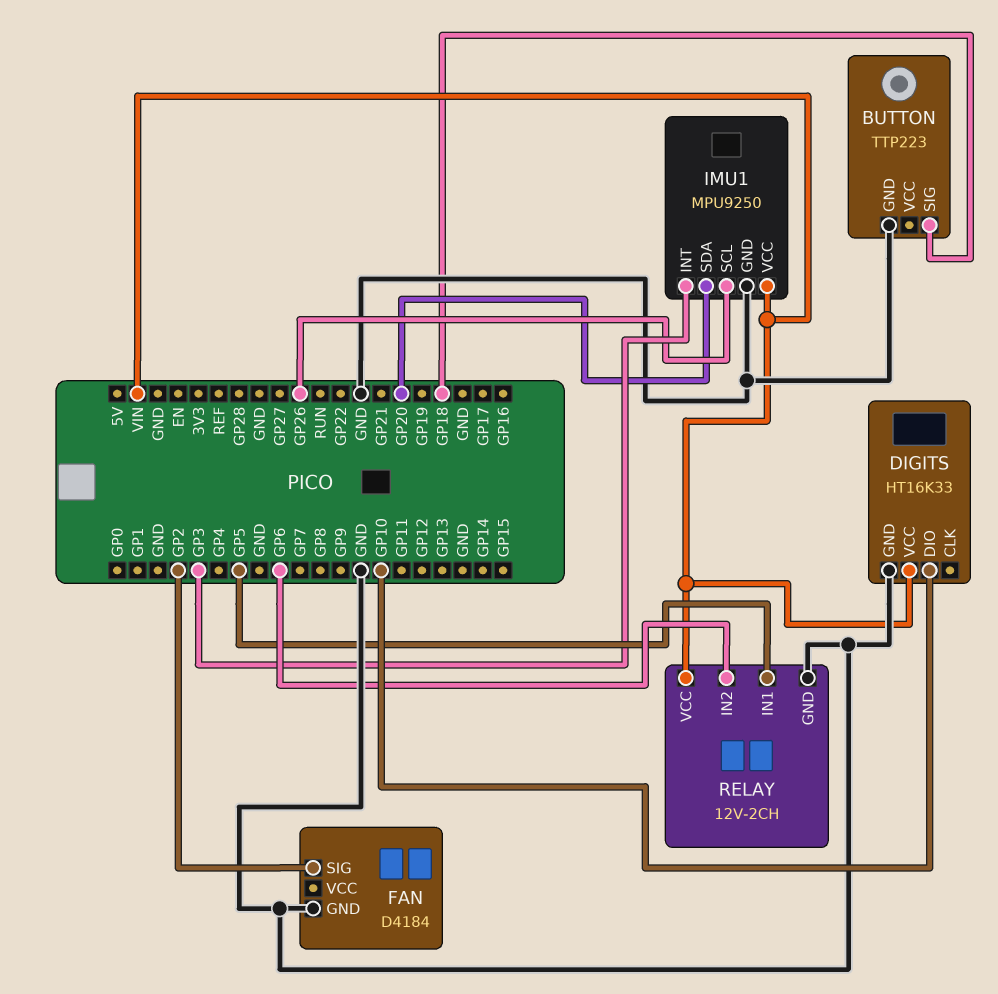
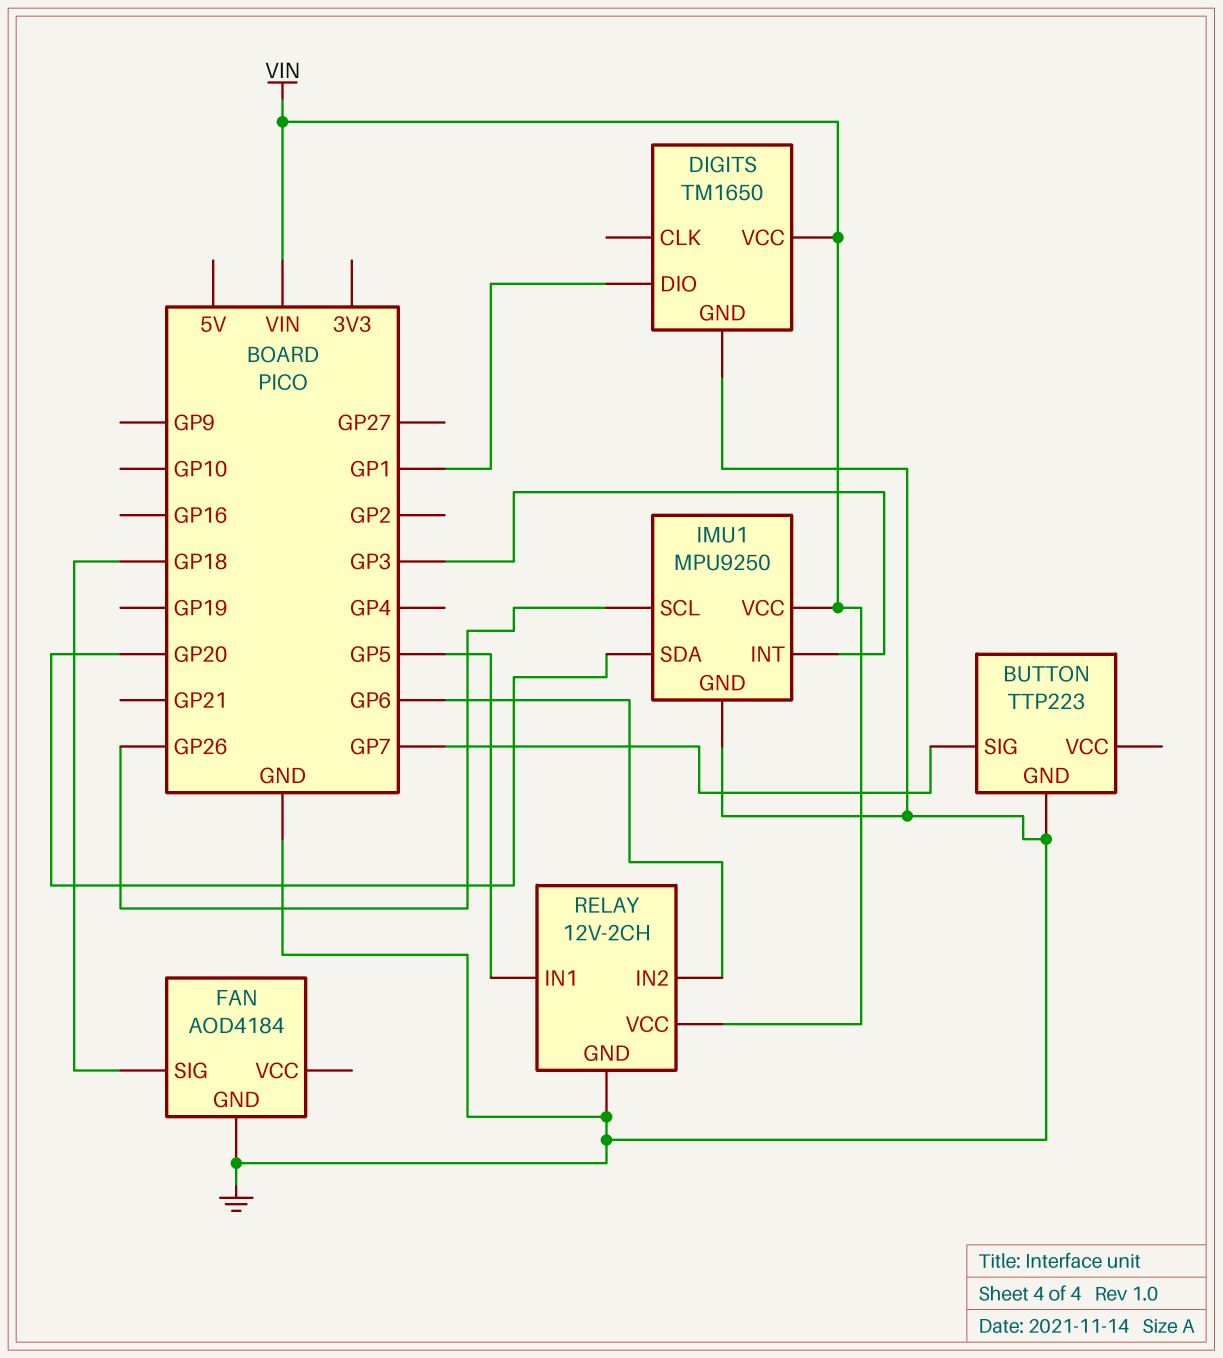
BUTTON pin SIG: GP18 -> GP7
DIGITS: HT16K33 -> TM1650
DIGITS pin DIO: GP10 -> GP1
FAN: D4184 -> AOD4184
FAN pin SIG: GP2 -> GP18

